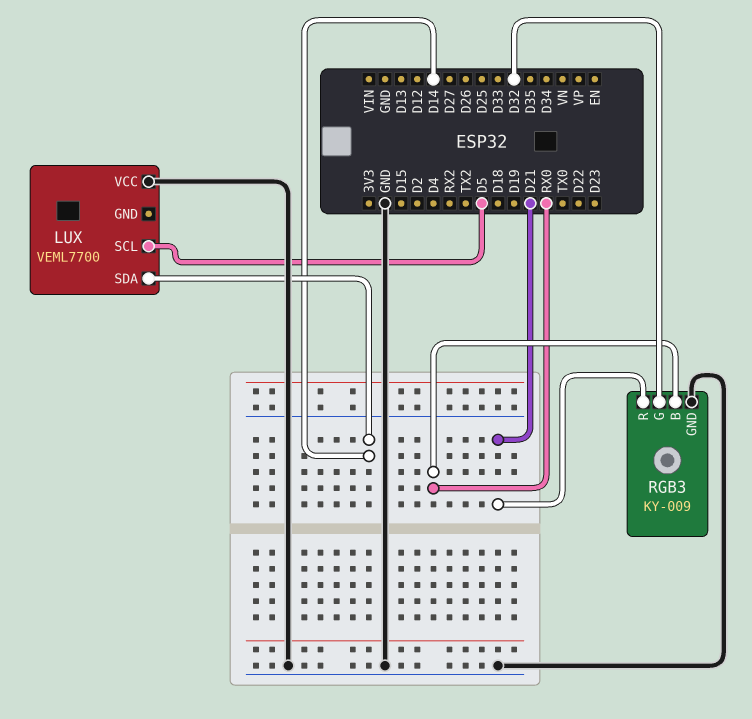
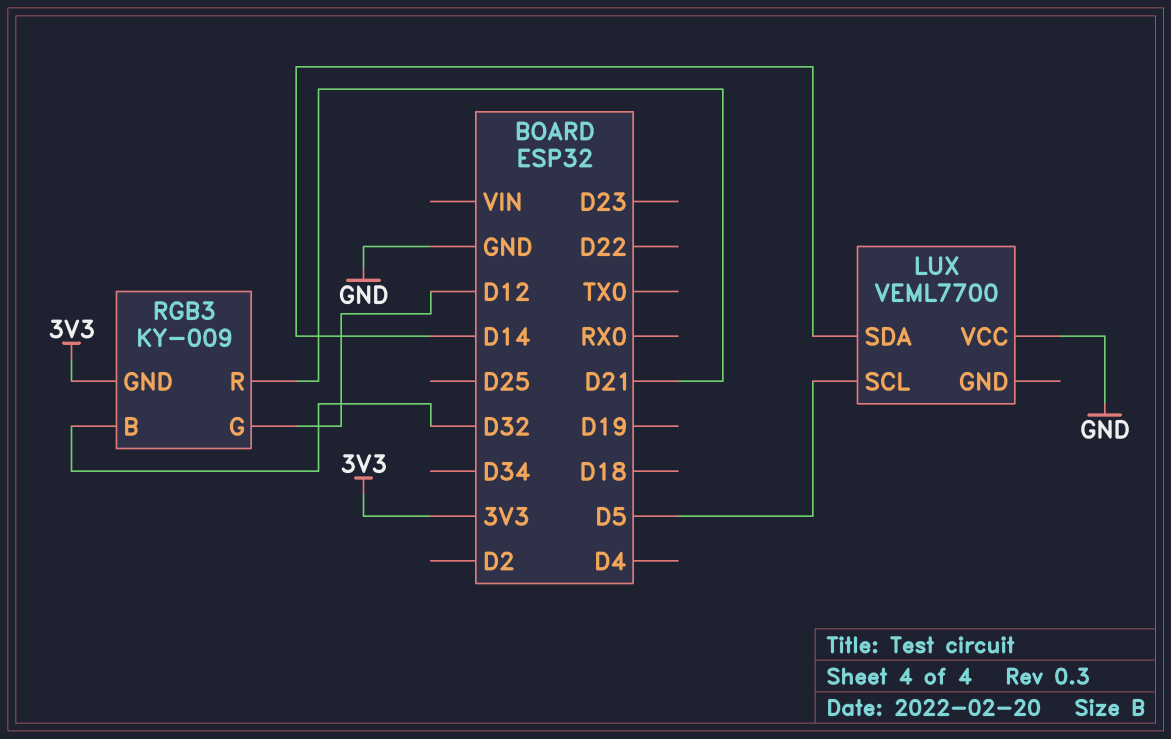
RGB3 pin B: RX0 -> D32
RGB3 pin G: D32 -> D12
RGB3 pin GND: GND -> 3V3

